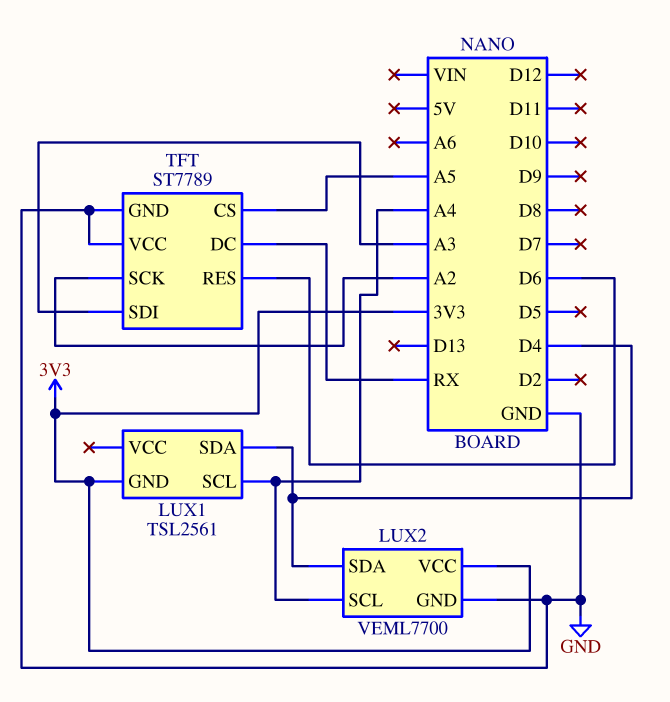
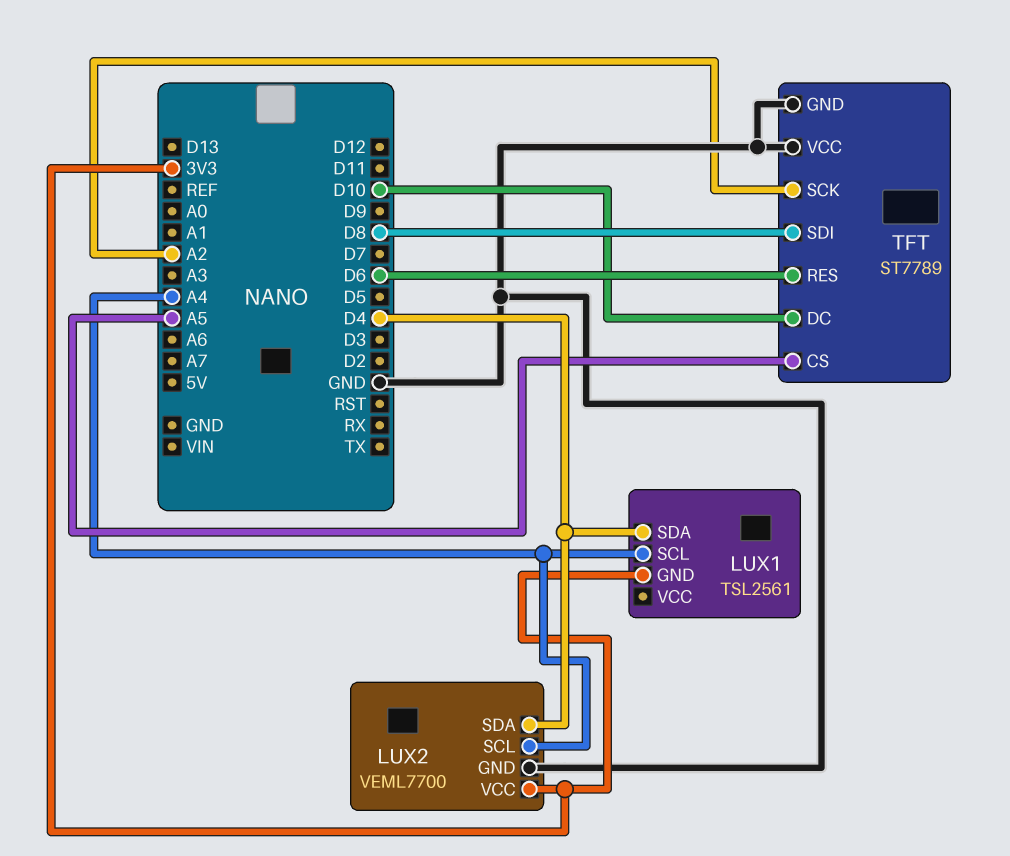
TFT pin DC: RX -> D10
TFT pin SDI: A3 -> D8

